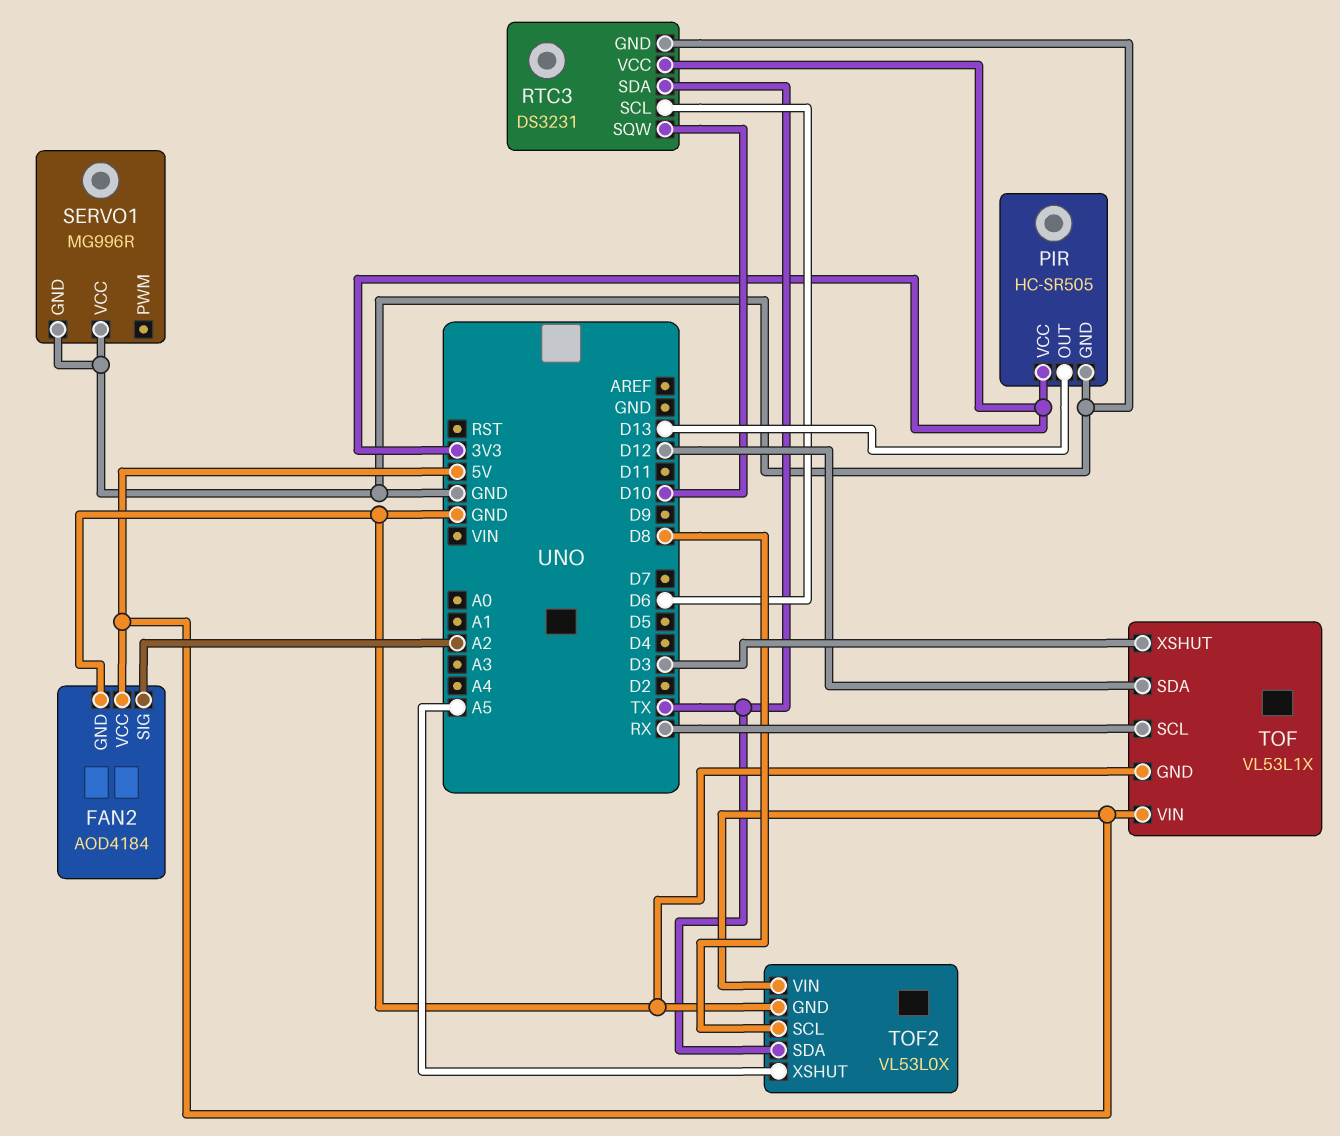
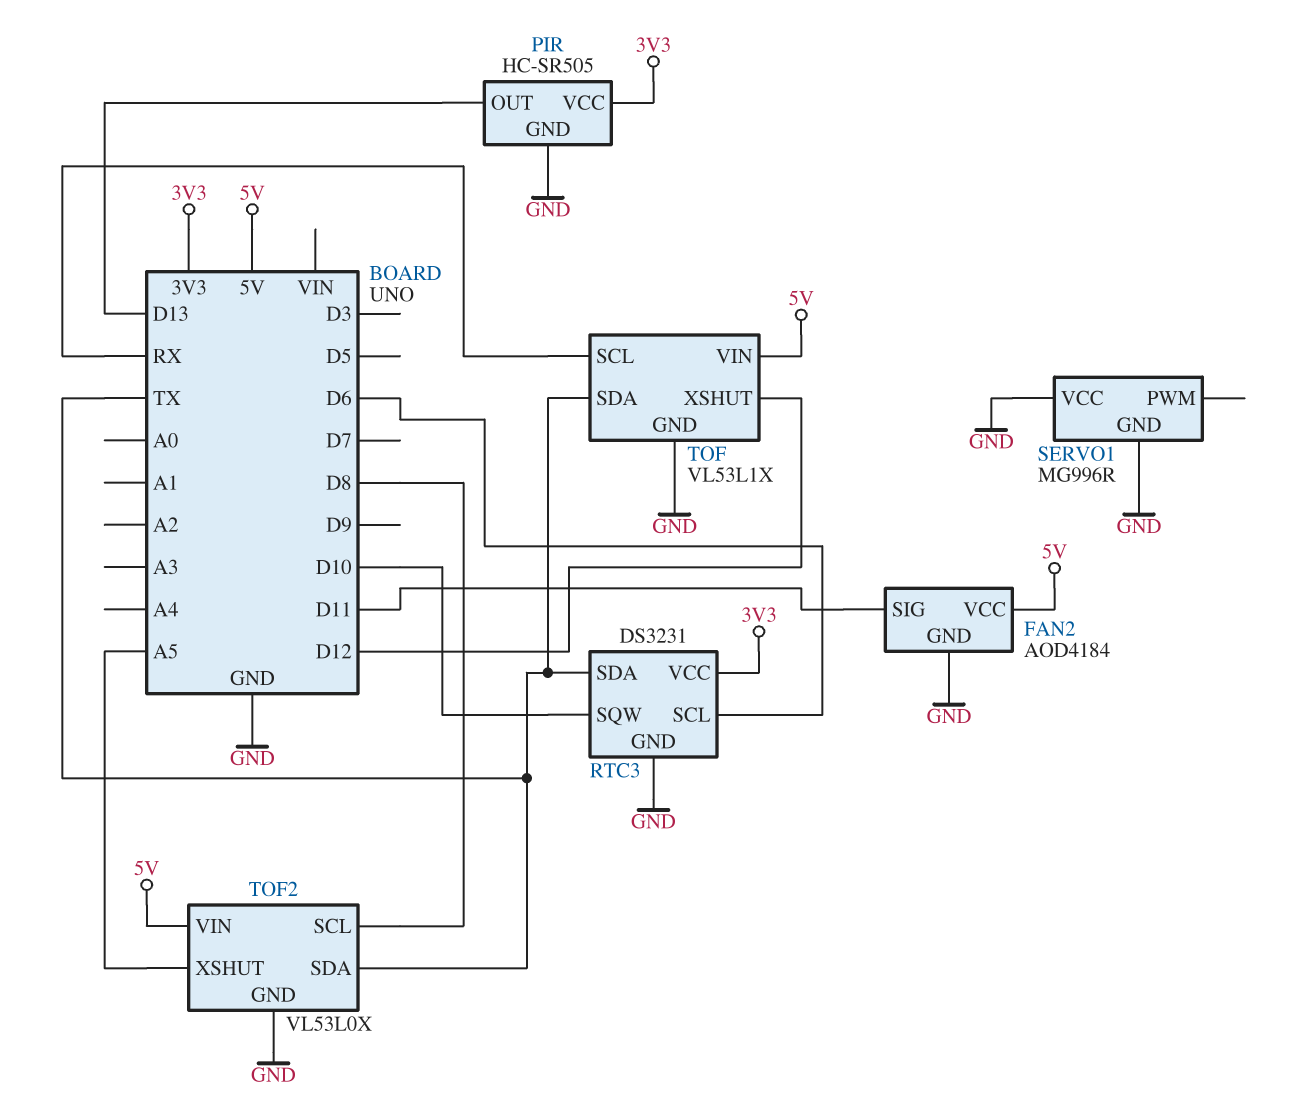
FAN2 pin SIG: A2 -> D11
TOF pin SDA: D12 -> TX
TOF pin XSHUT: D3 -> D12

